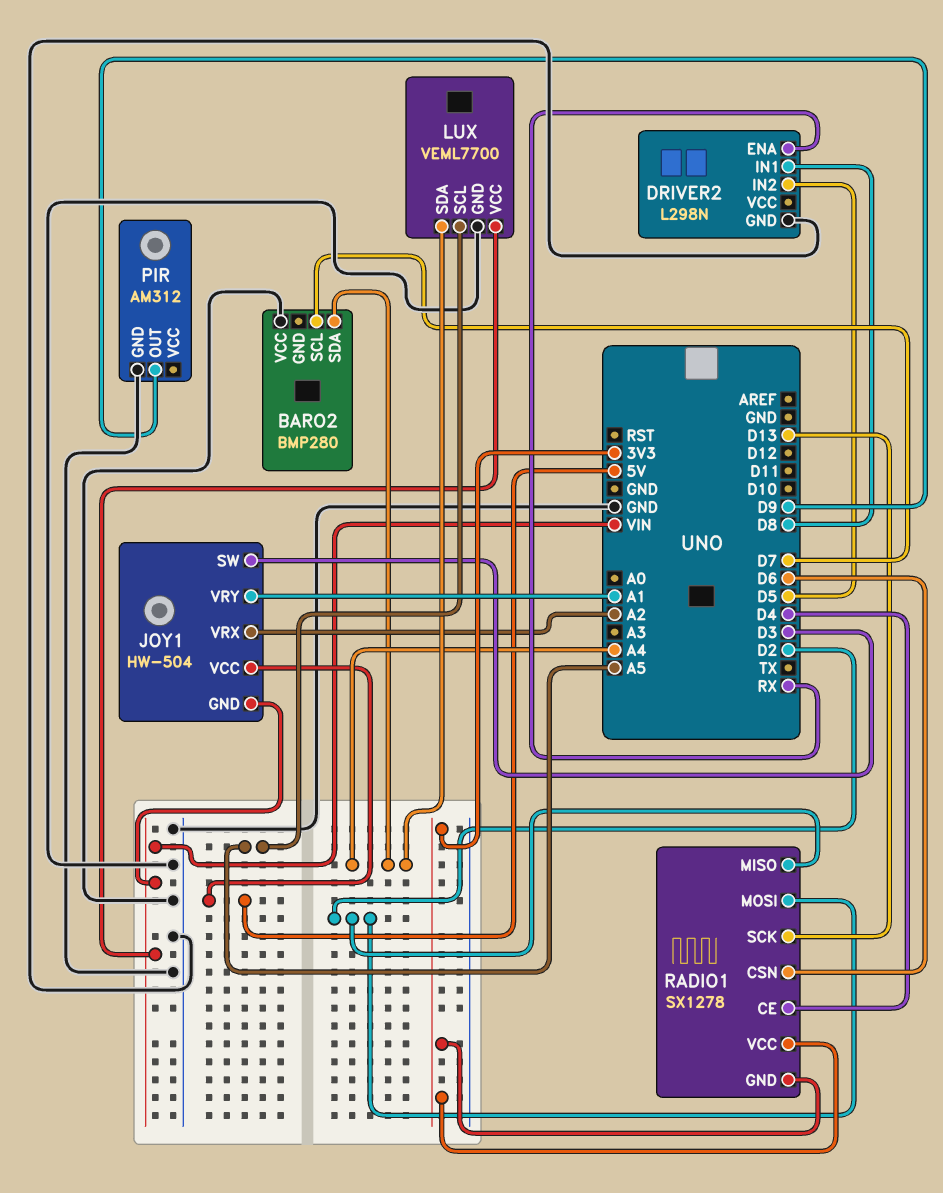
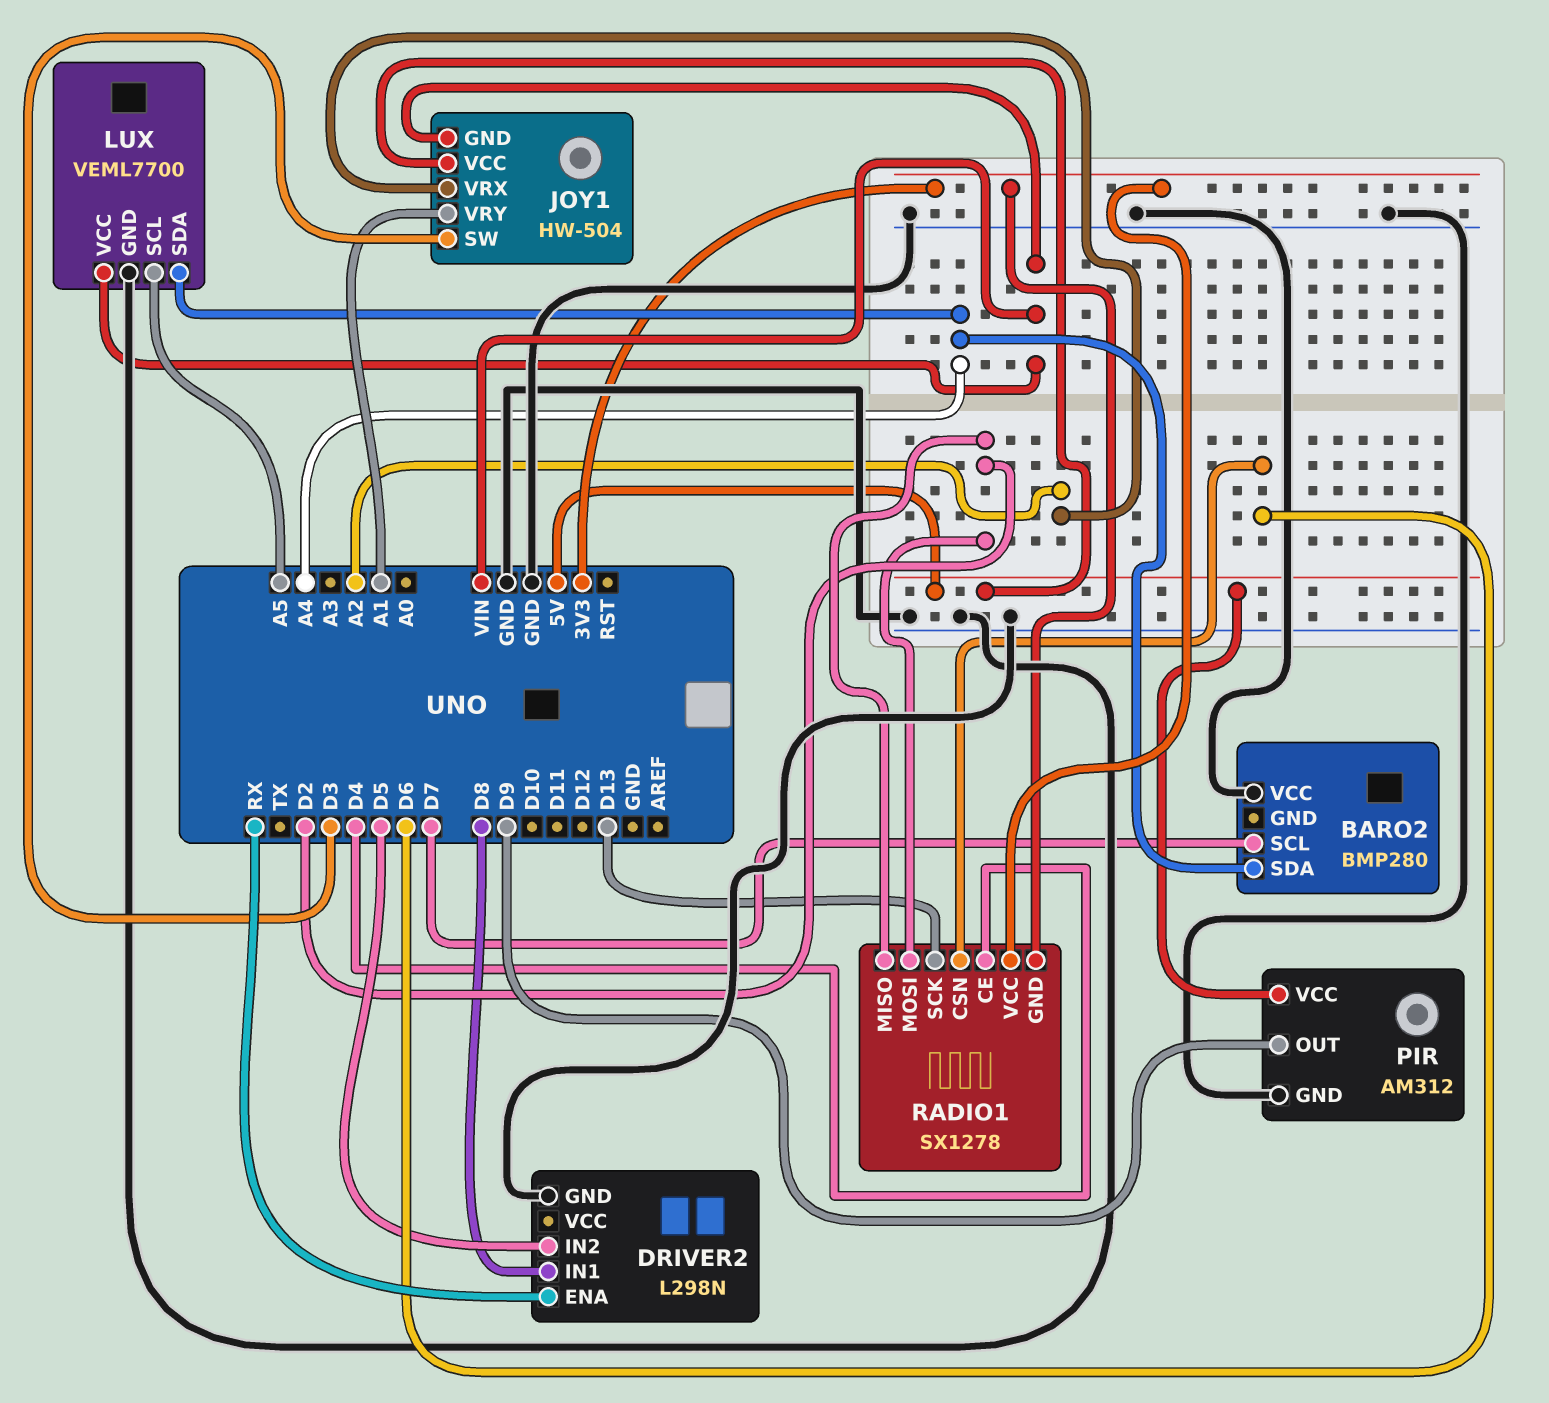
PIR pin VCC: none -> 5V

